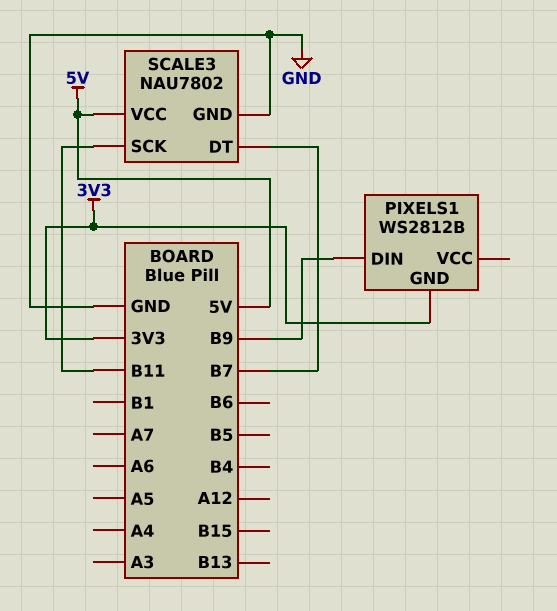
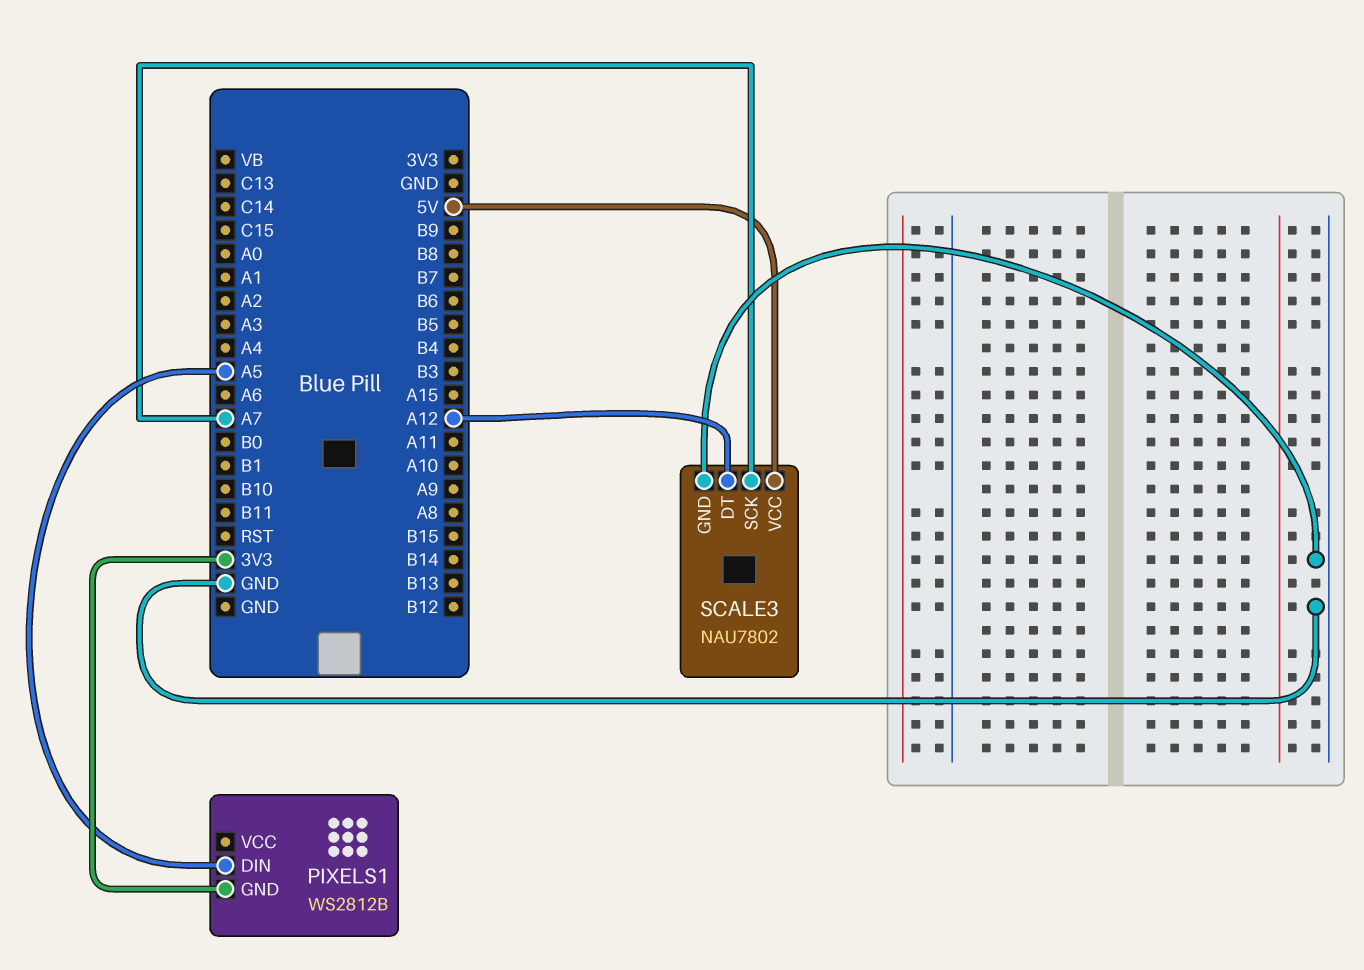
PIXELS1 pin DIN: B9 -> A5
SCALE3 pin DT: B7 -> A12
SCALE3 pin SCK: B11 -> A7

